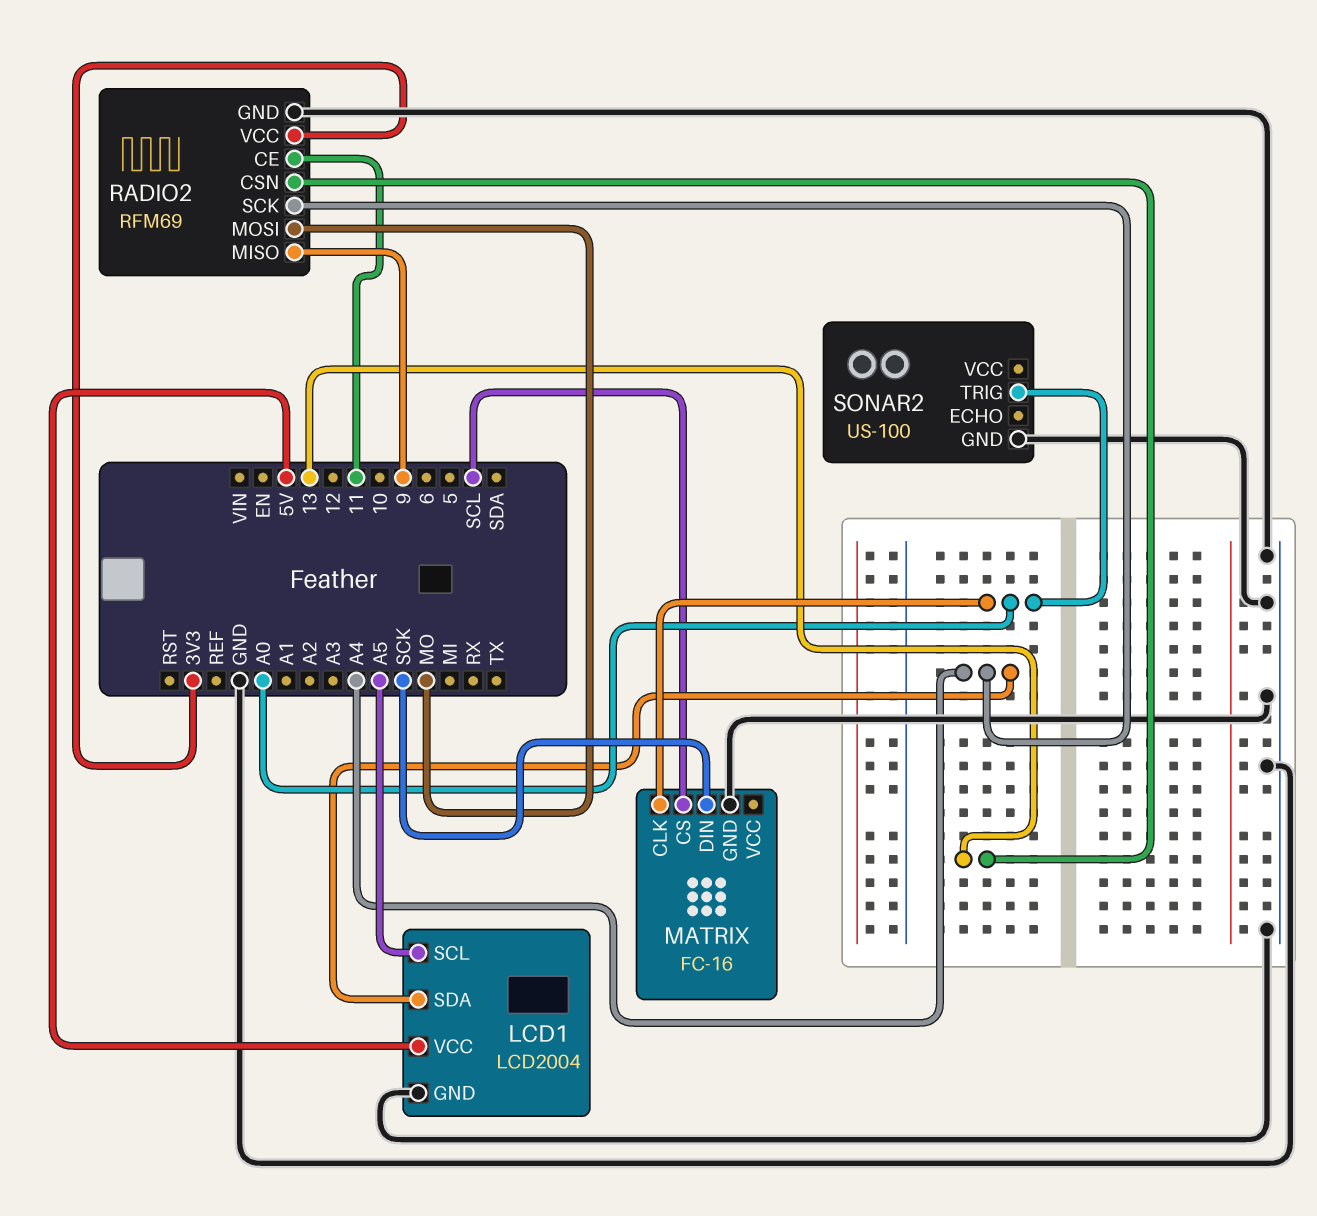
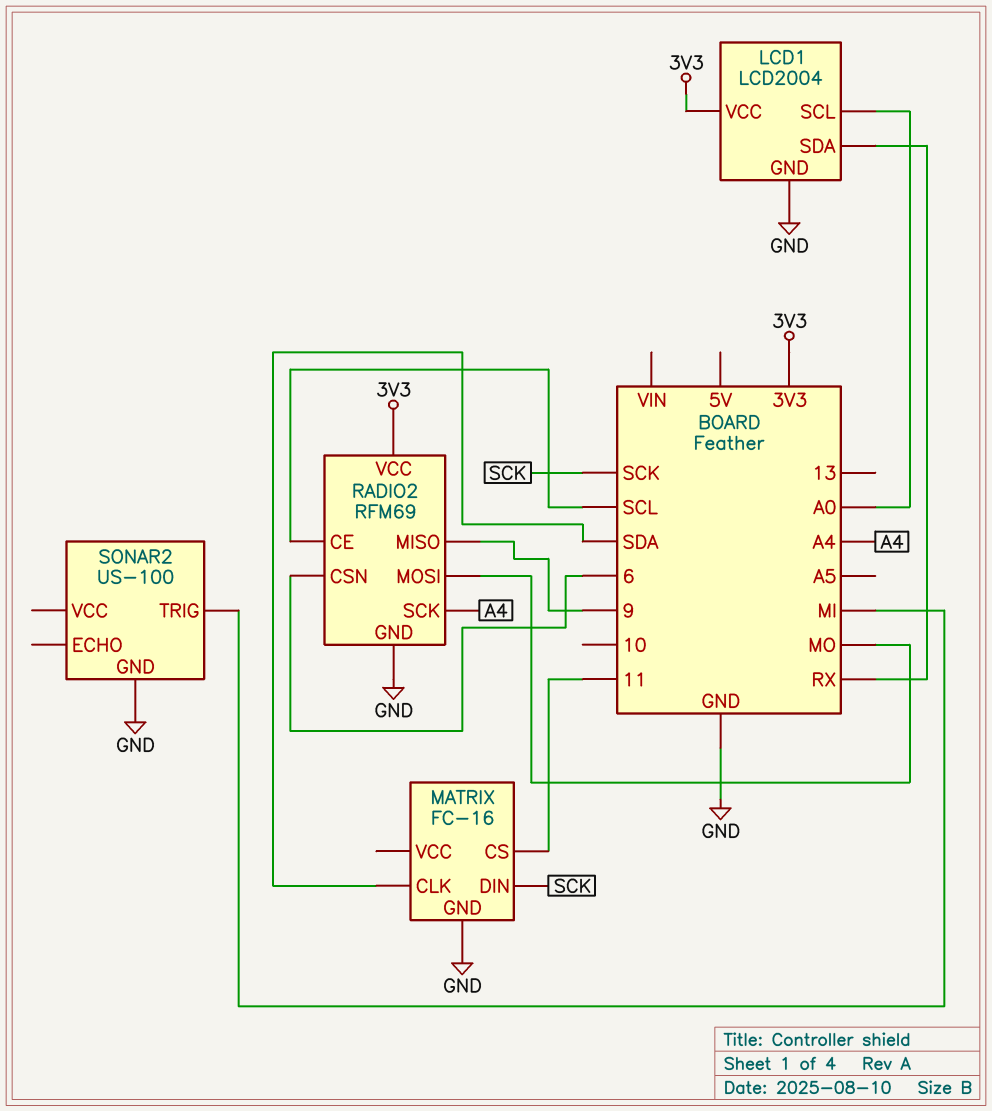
LCD1 pin SCL: A5 -> A0
LCD1 pin SDA: A4 -> RX
LCD1 pin VCC: 5V -> 3V3
MATRIX pin CLK: A0 -> SDA
MATRIX pin CS: SCL -> 11
RADIO2 pin CE: 11 -> SCL
RADIO2 pin CSN: 13 -> 6
SONAR2 pin TRIG: A0 -> MI

